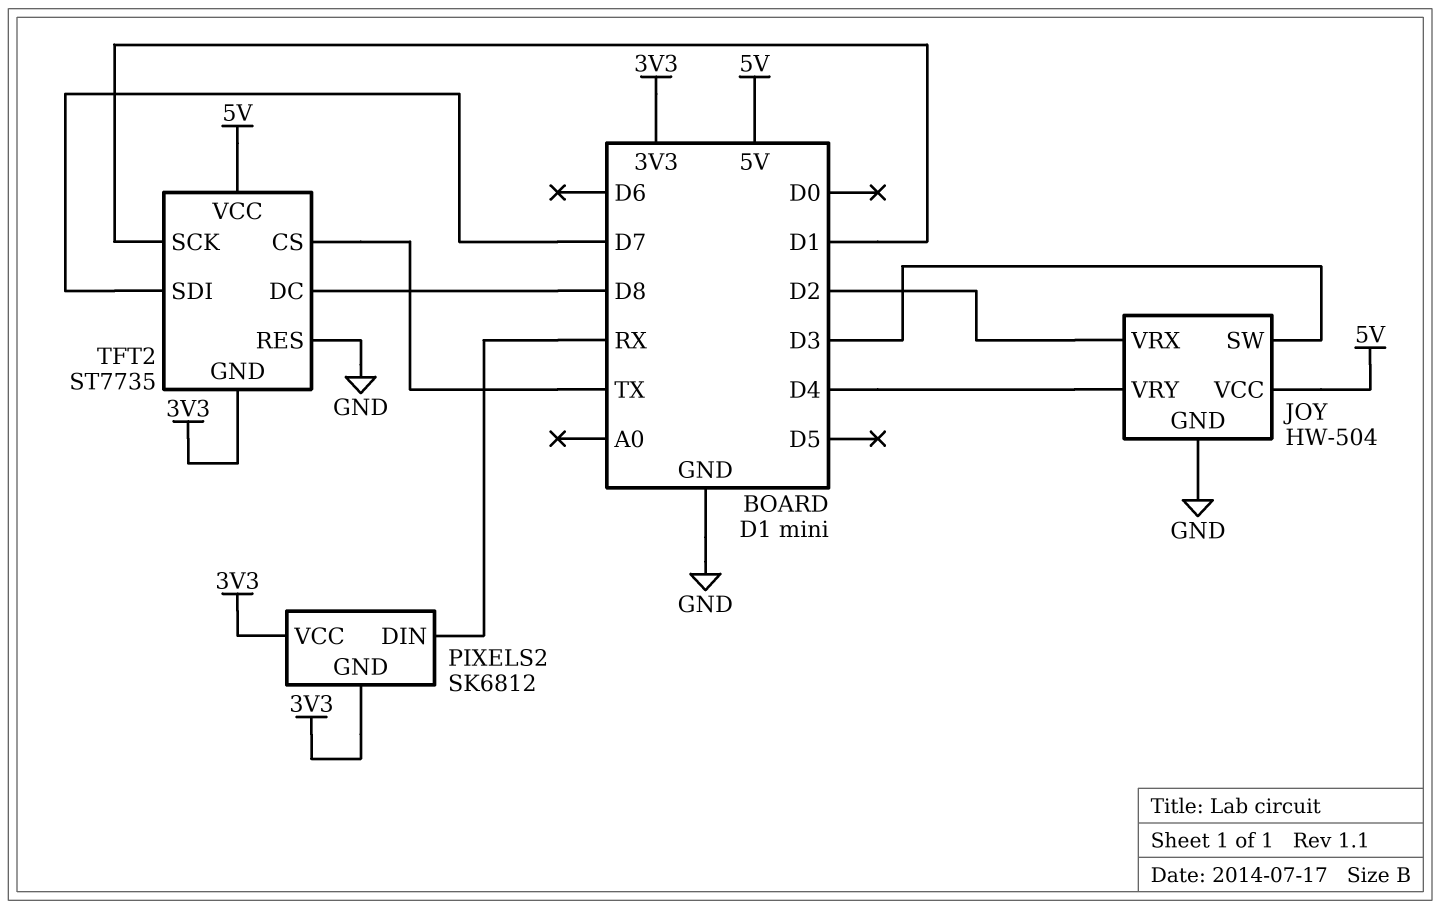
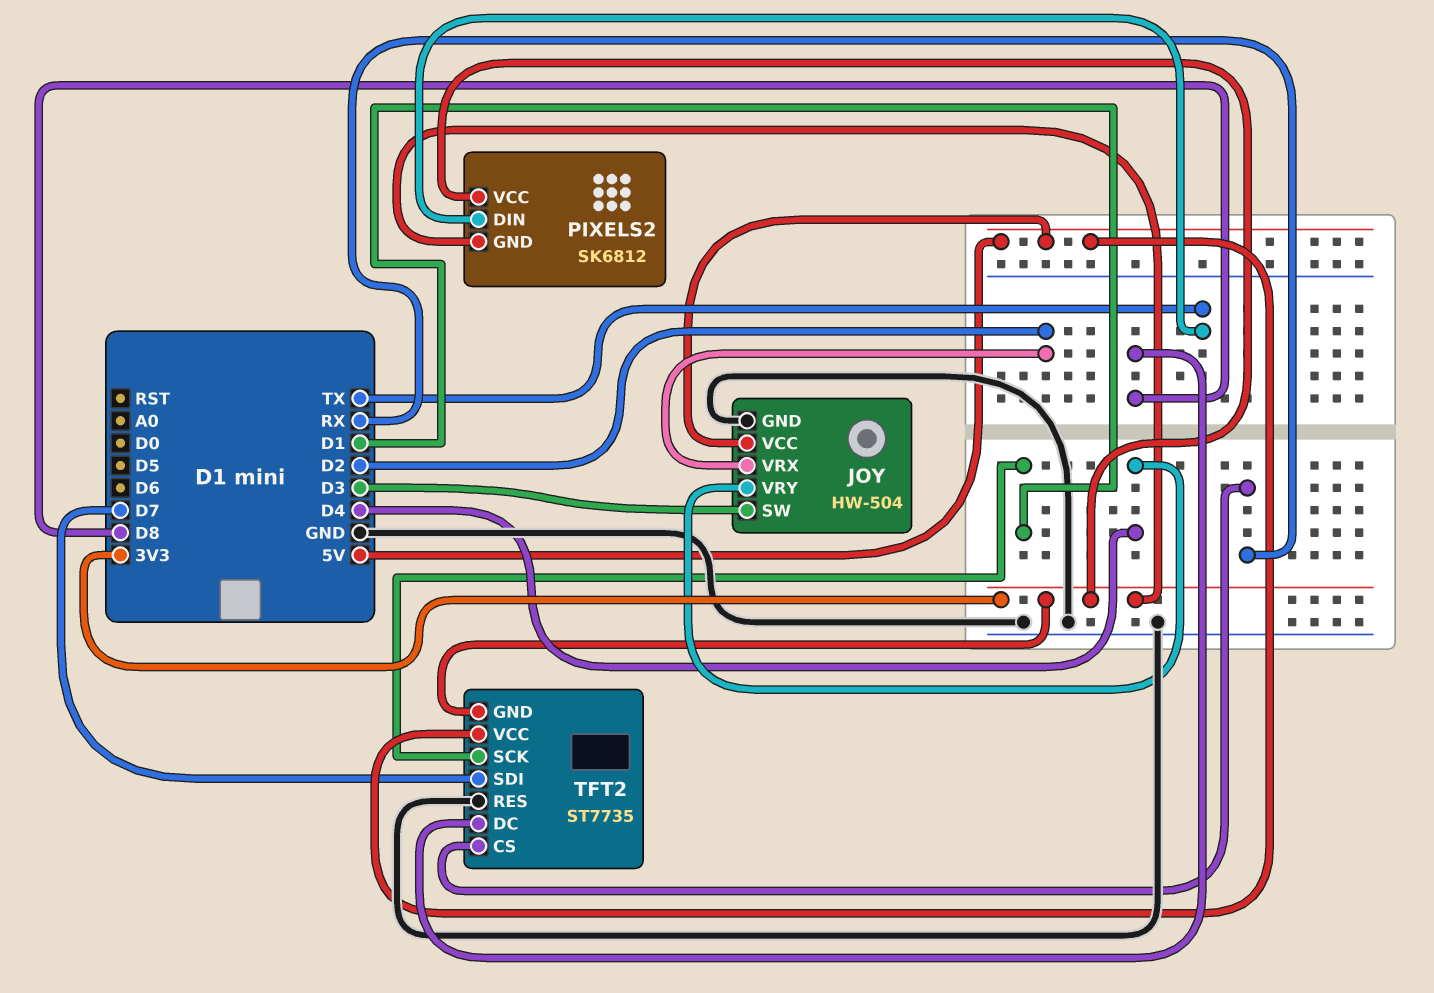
PIXELS2 pin DIN: RX -> TX
TFT2 pin CS: TX -> RX

